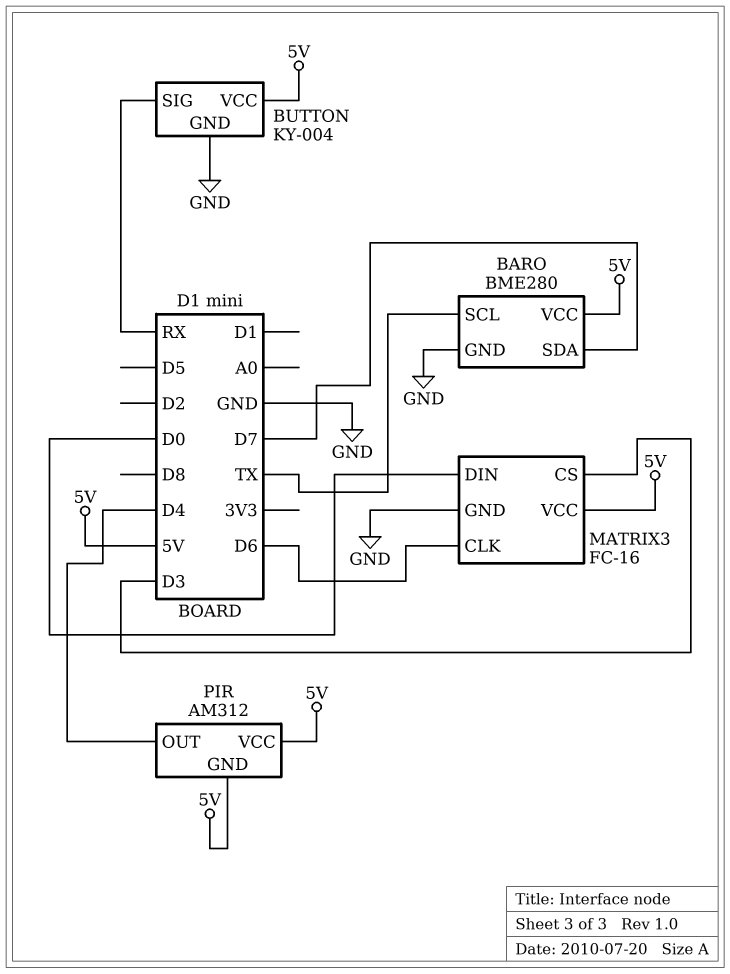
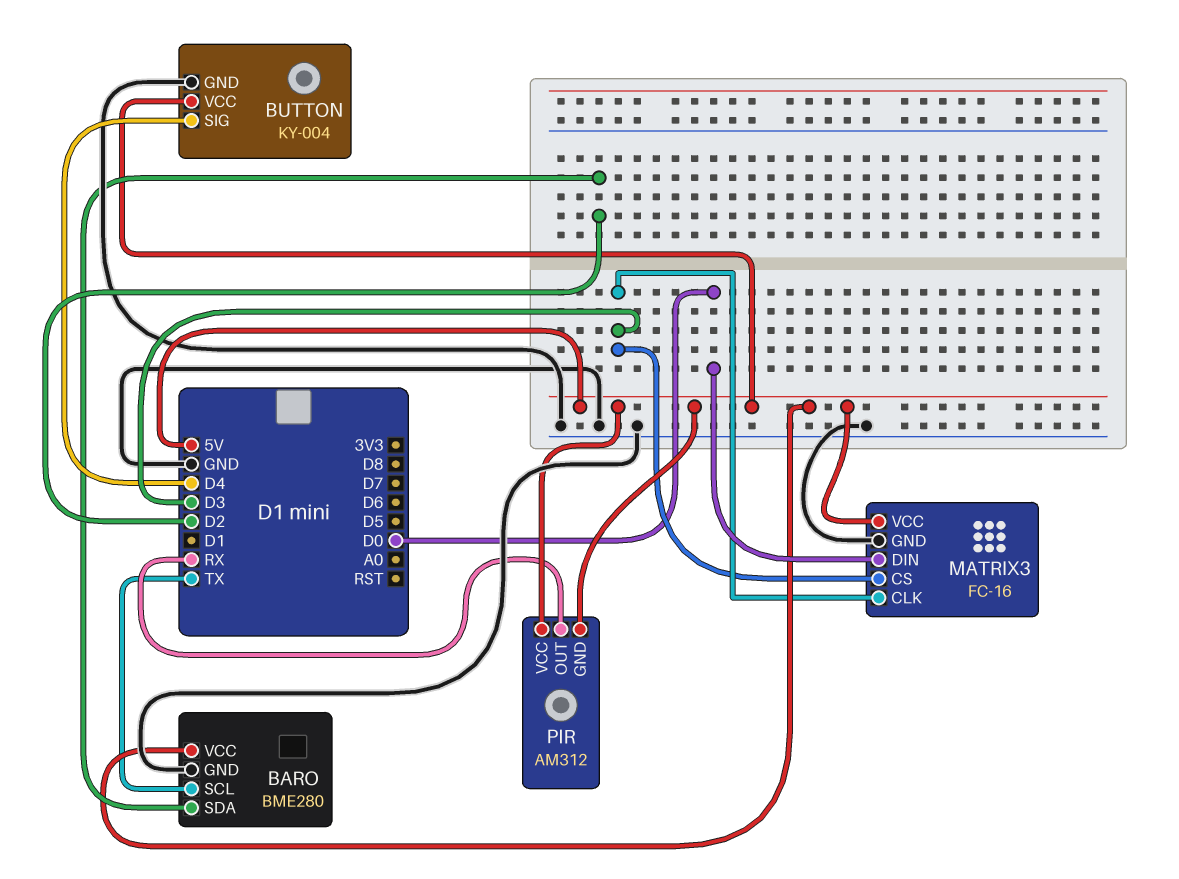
BARO pin SDA: D7 -> D2
BUTTON pin SIG: RX -> D4
MATRIX3 pin CLK: D6 -> D3
PIR pin OUT: D4 -> RX

